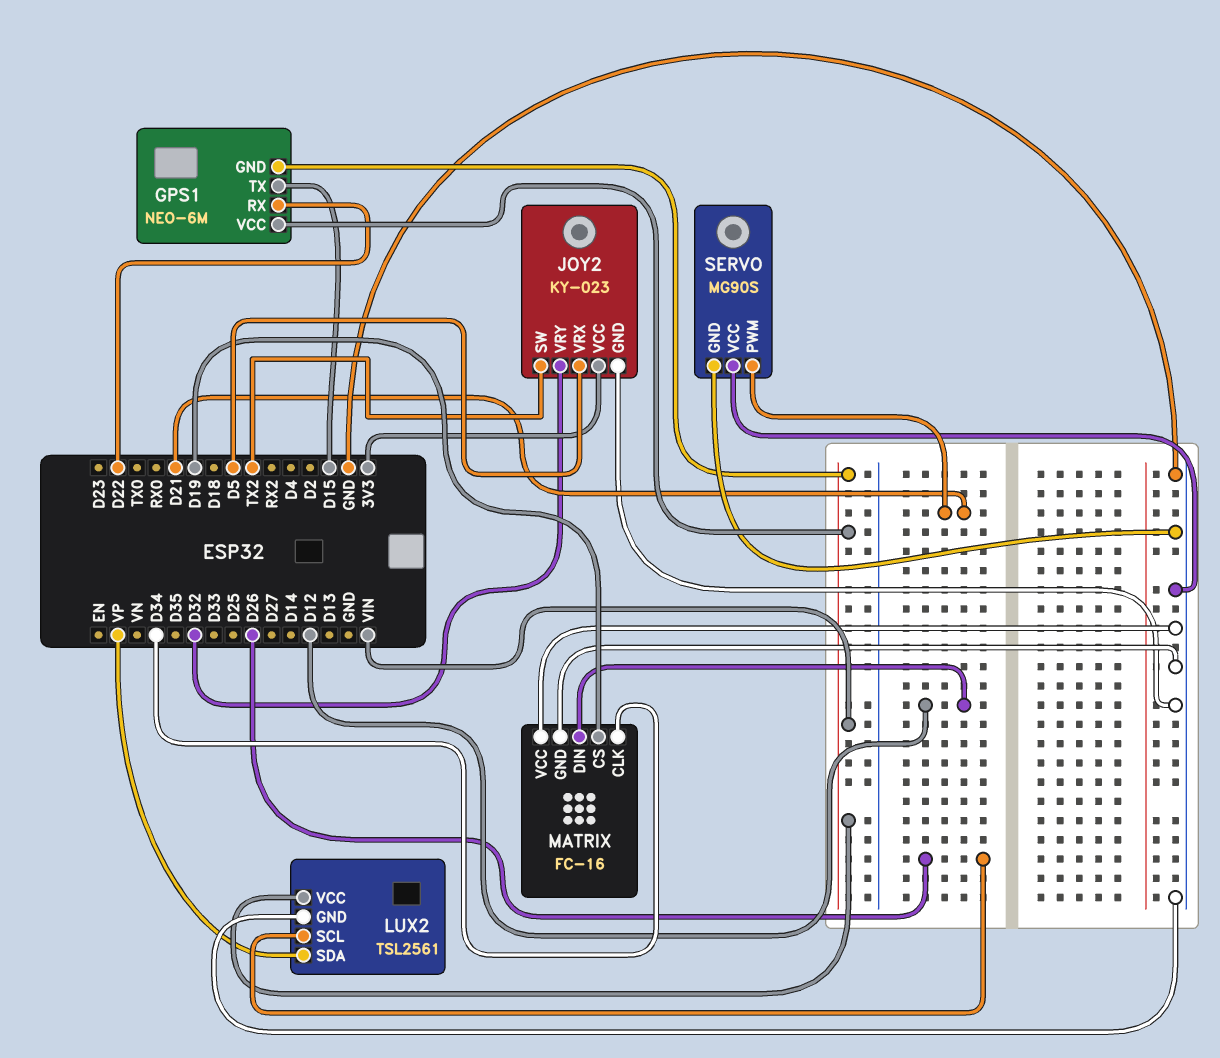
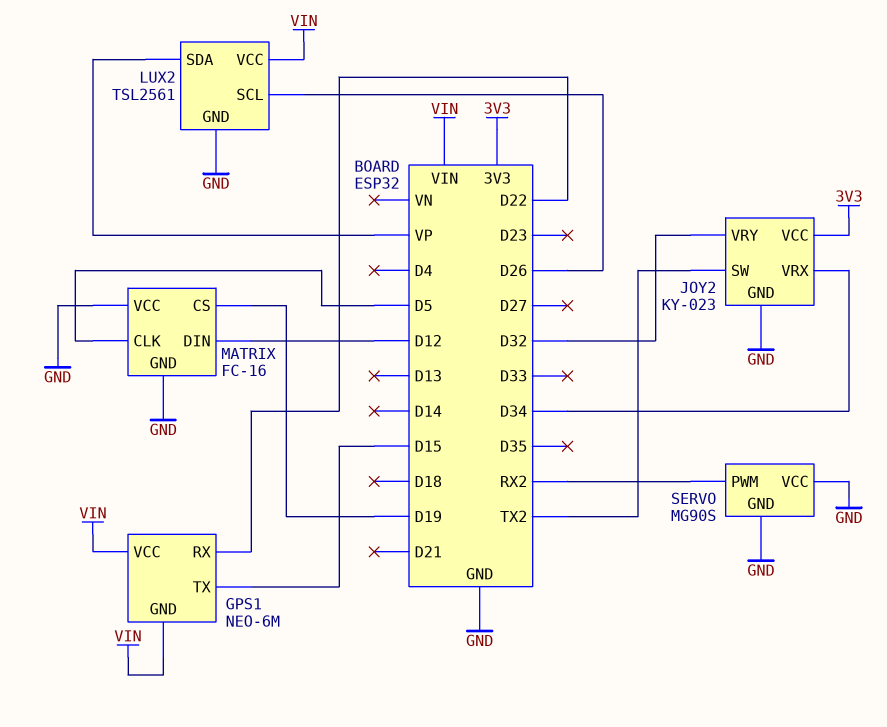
JOY2 pin VRX: D5 -> D34
MATRIX pin CLK: D34 -> D5
SERVO pin PWM: D21 -> RX2

